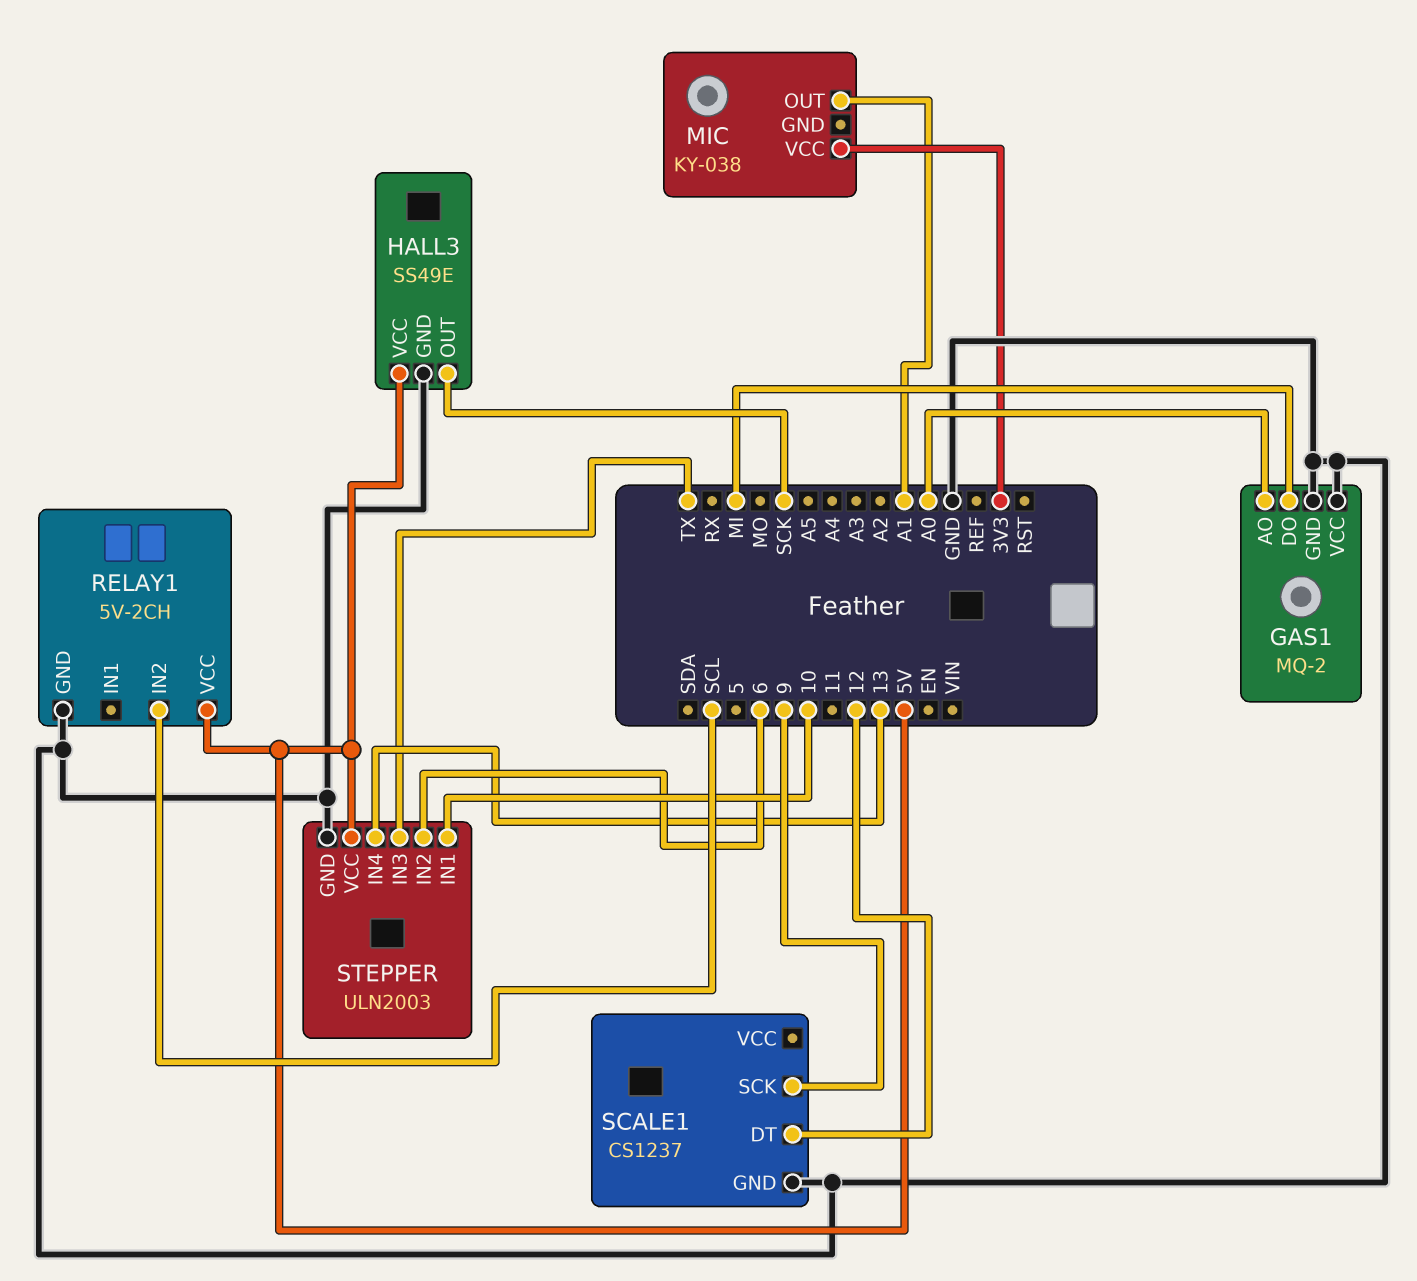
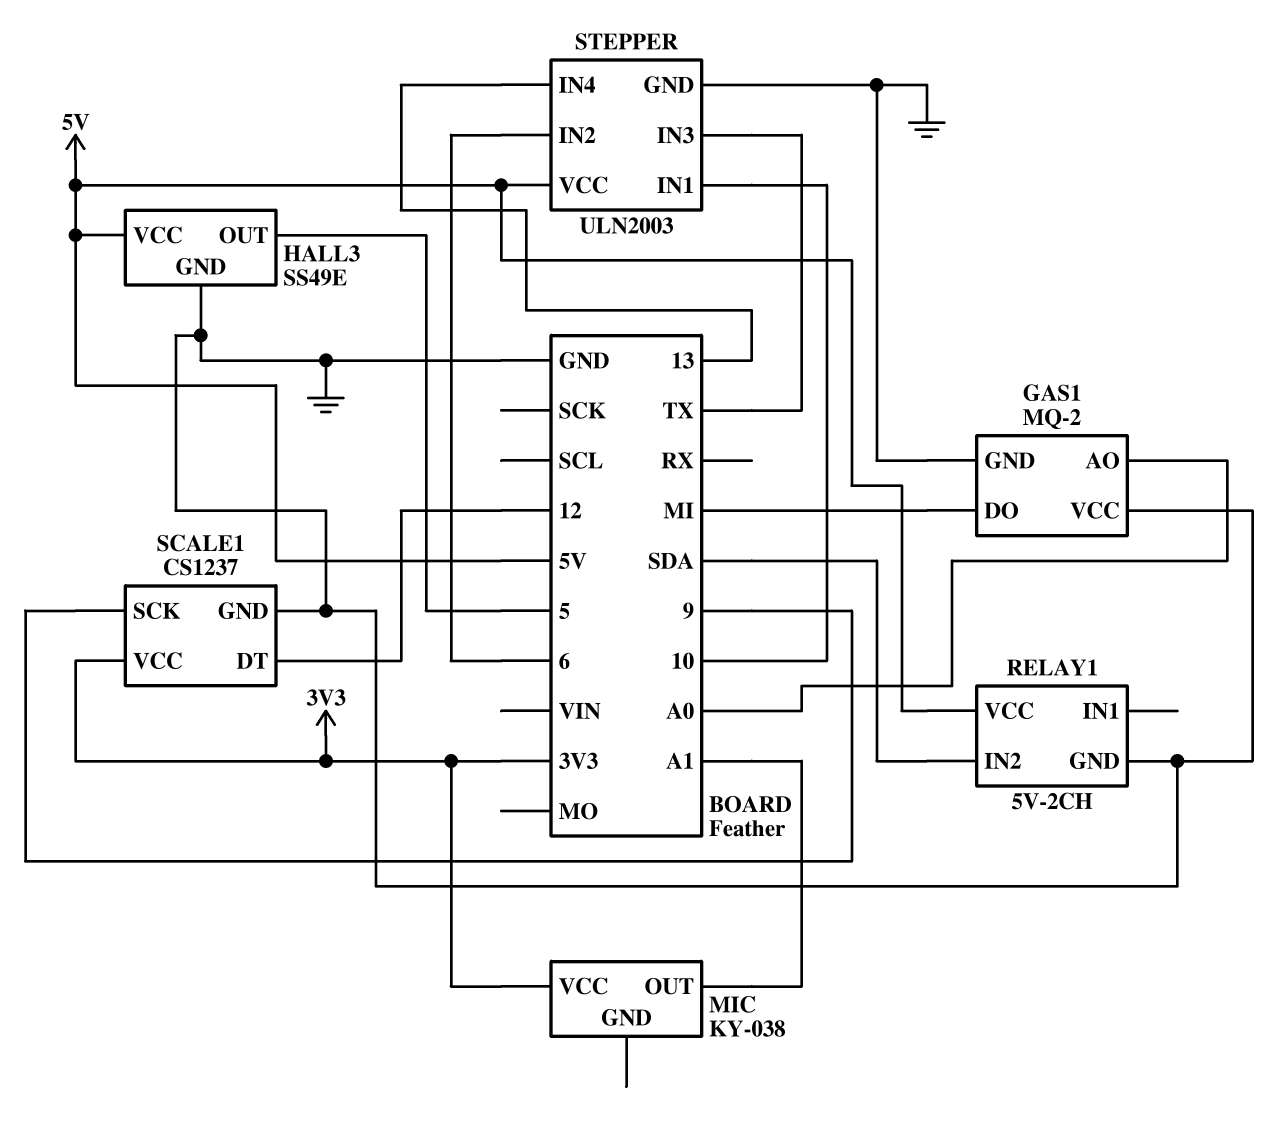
HALL3 pin OUT: SCK -> 5
RELAY1 pin IN2: SCL -> SDA
SCALE1 pin VCC: none -> 3V3

